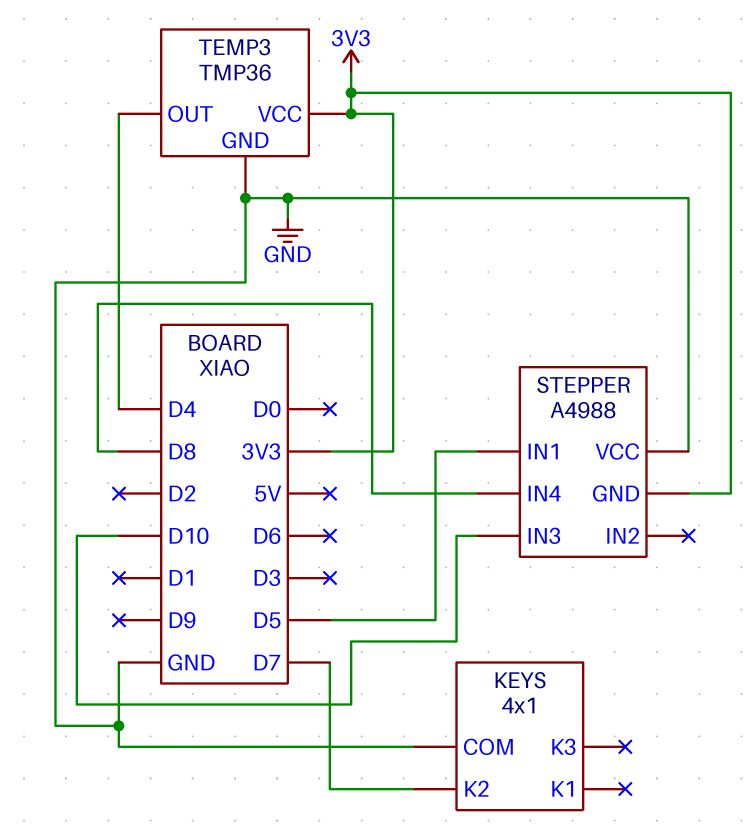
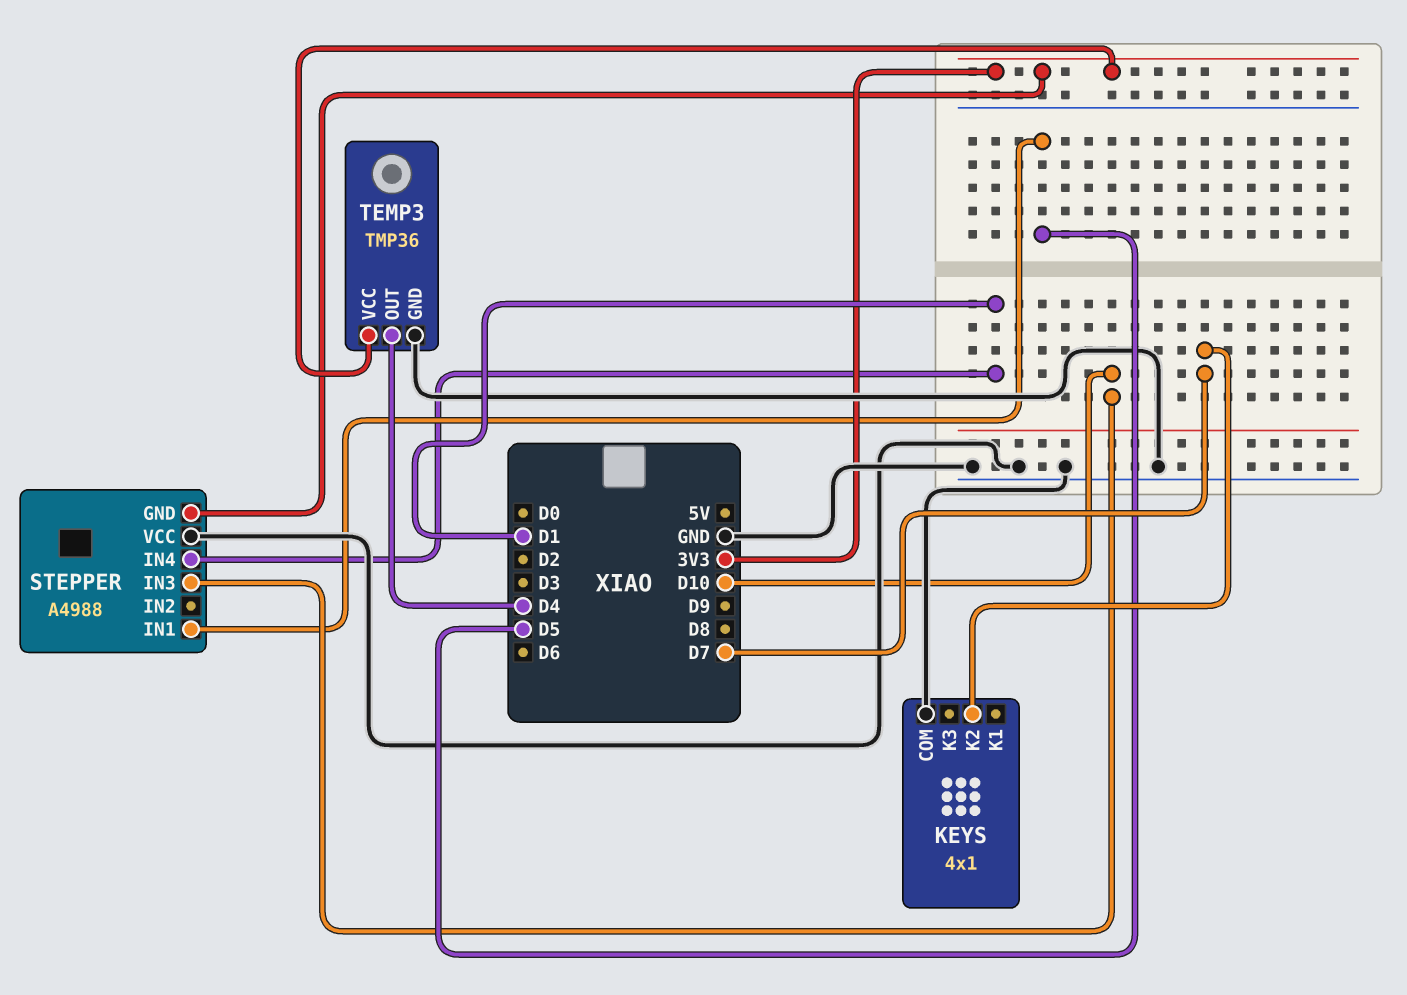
STEPPER pin IN4: D8 -> D1

